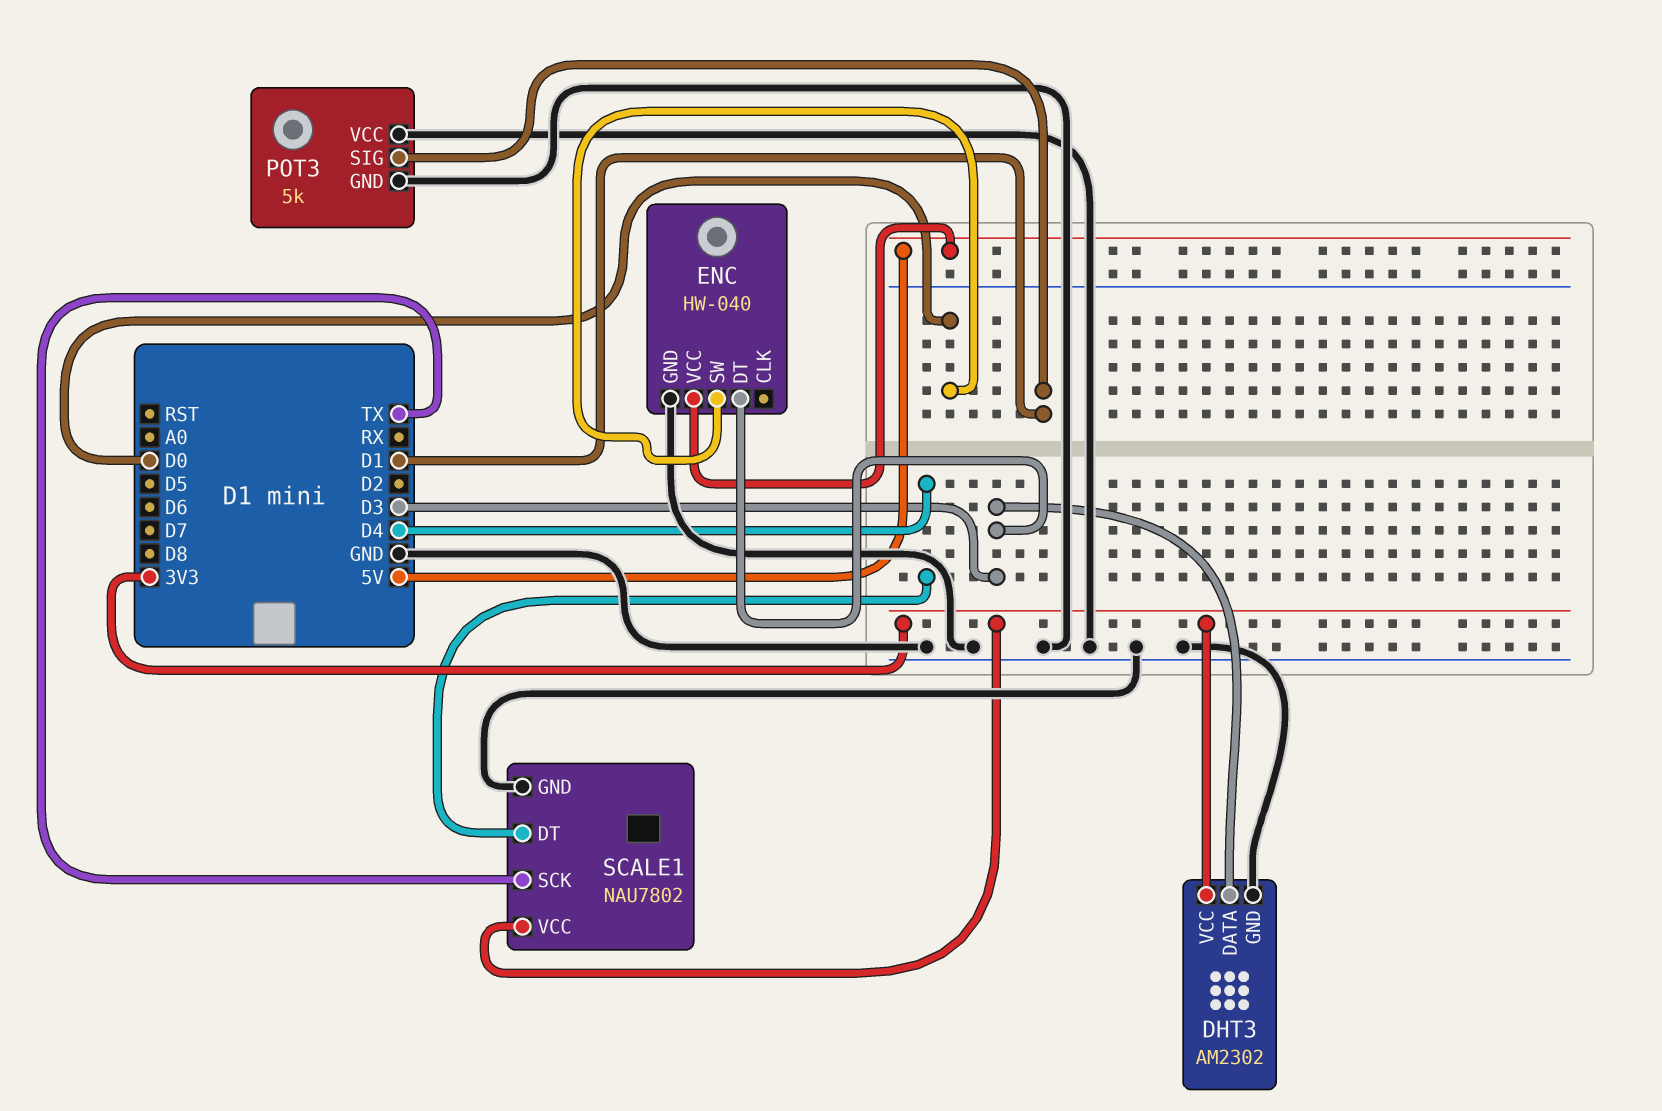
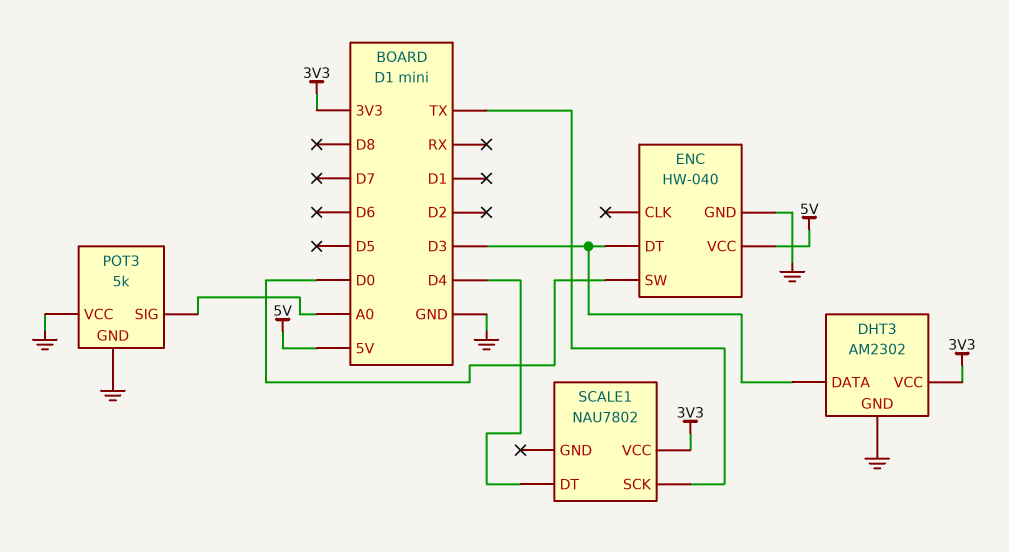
POT3 pin SIG: D1 -> A0
SCALE1 pin GND: GND -> none

